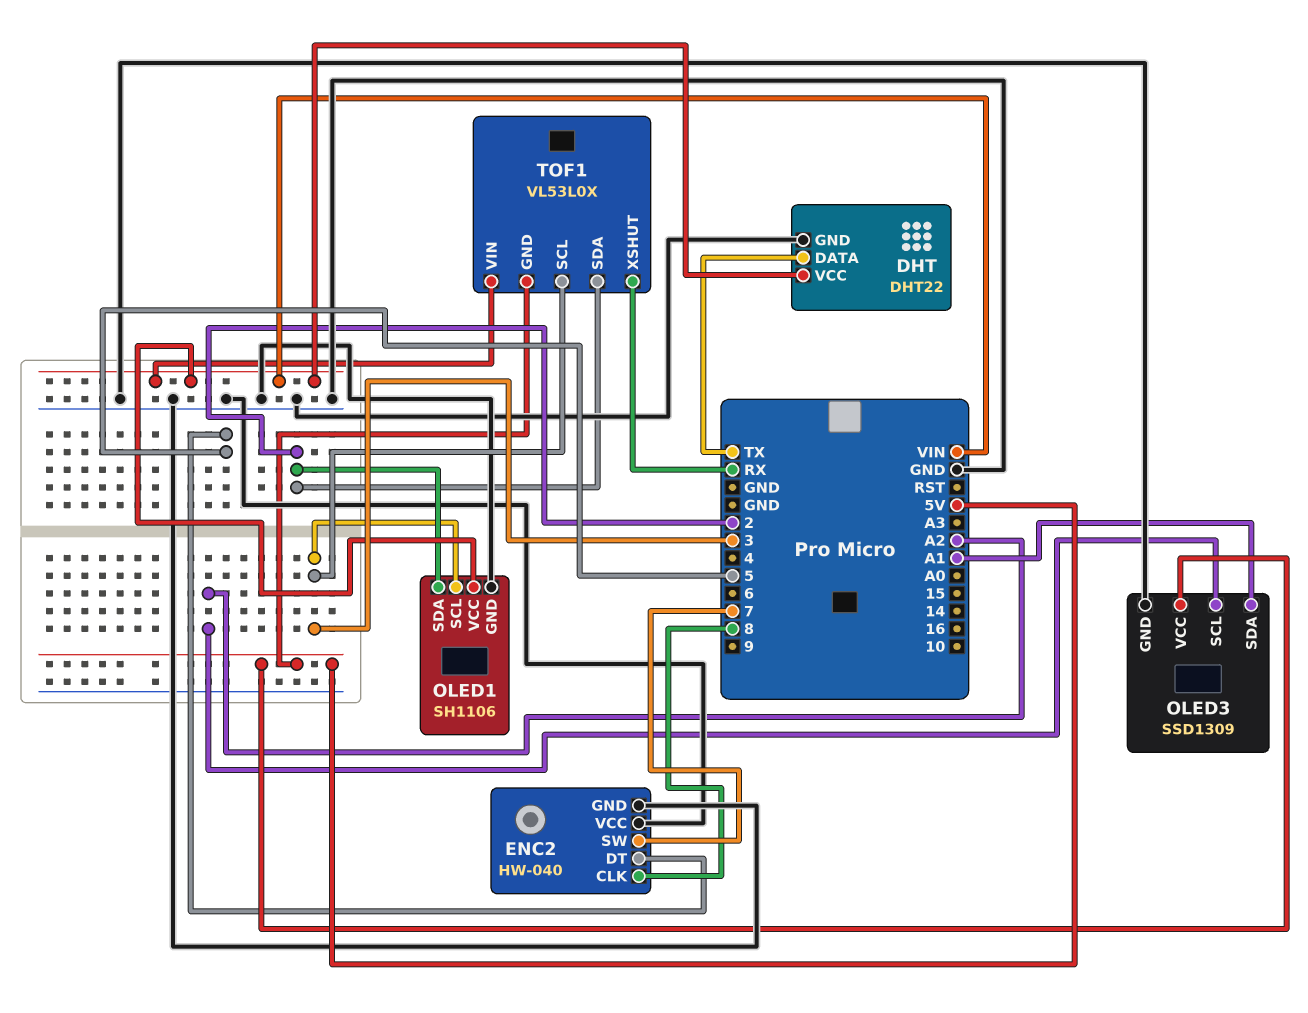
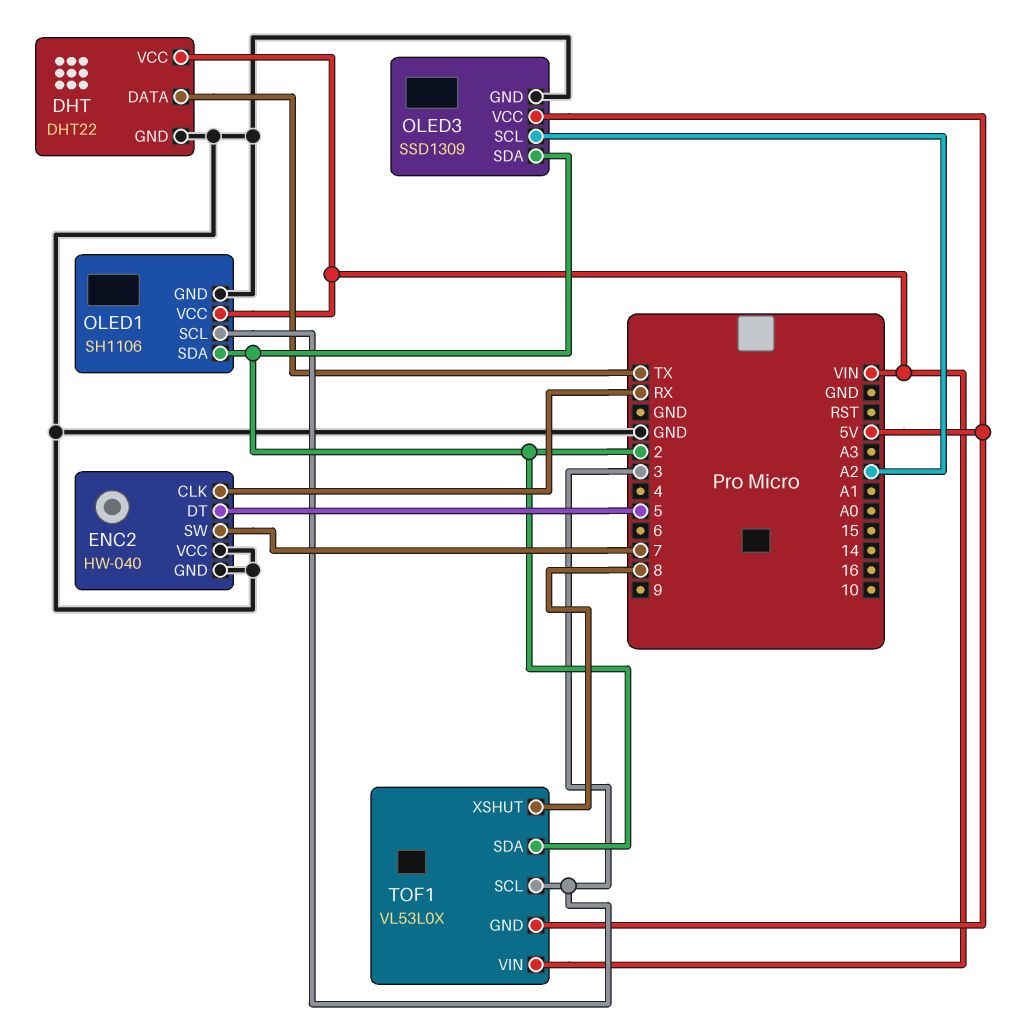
ENC2 pin CLK: 8 -> RX
OLED3 pin SDA: A1 -> 2
TOF1 pin XSHUT: RX -> 8

